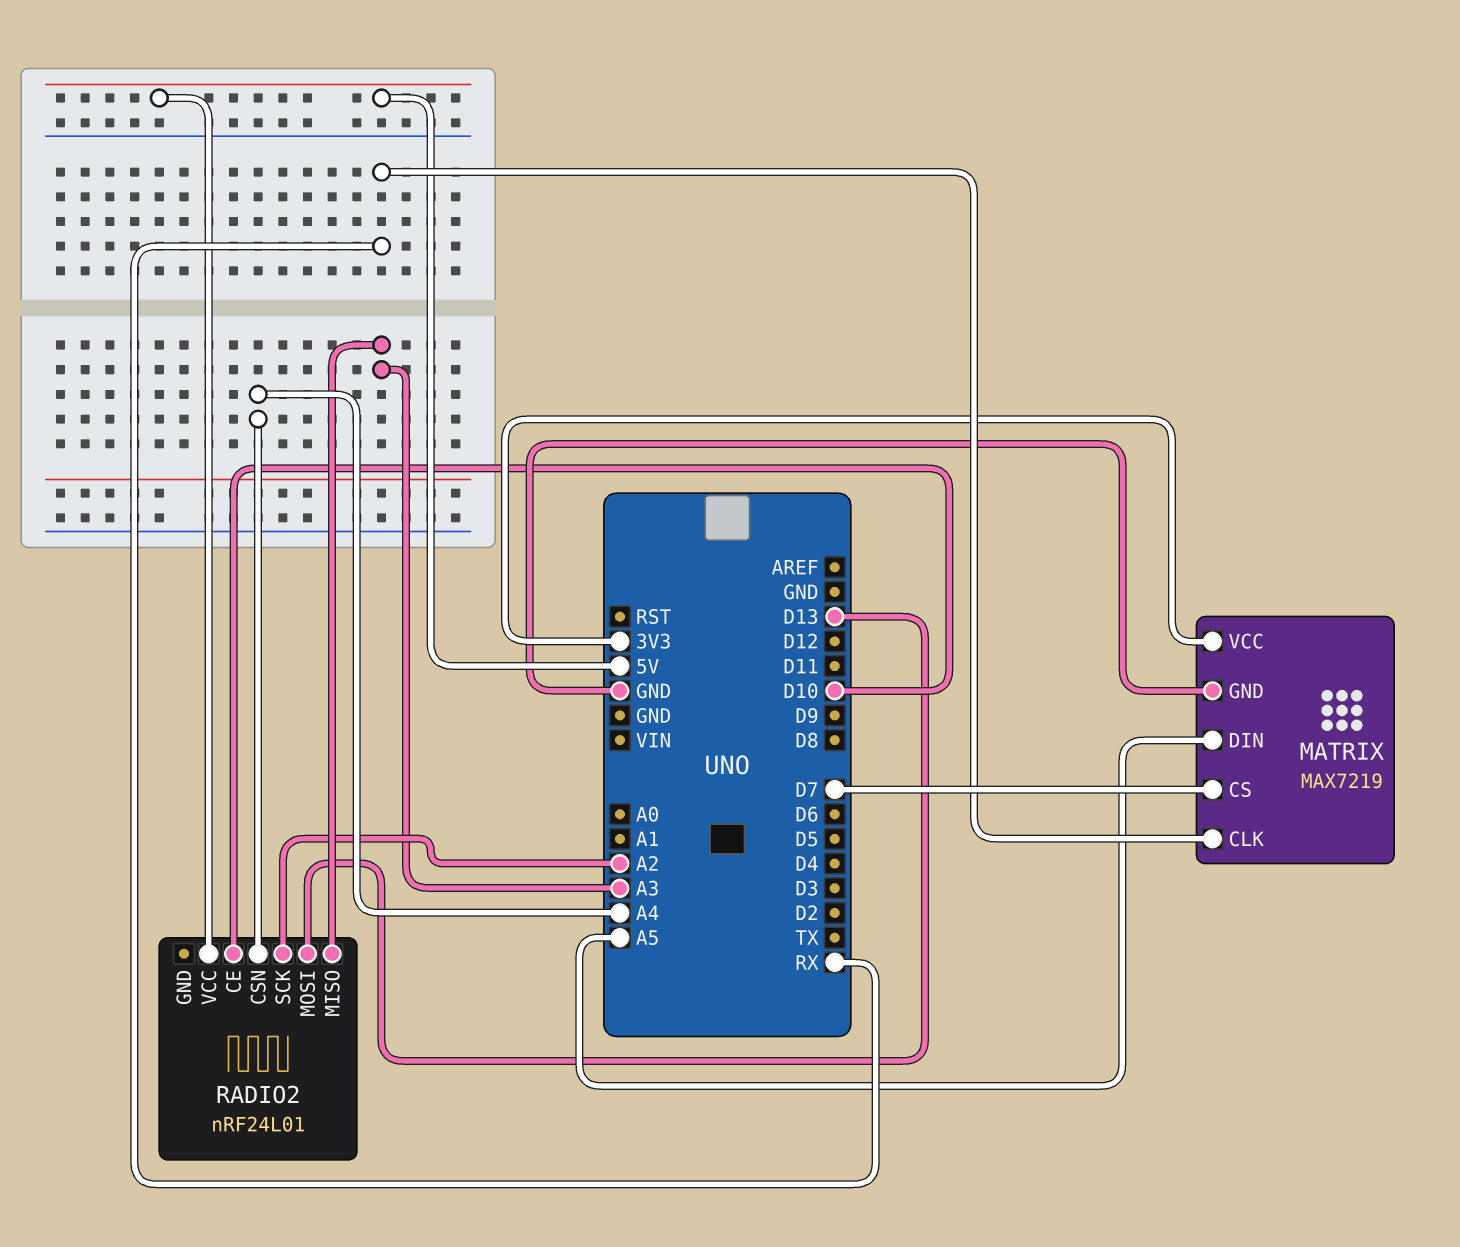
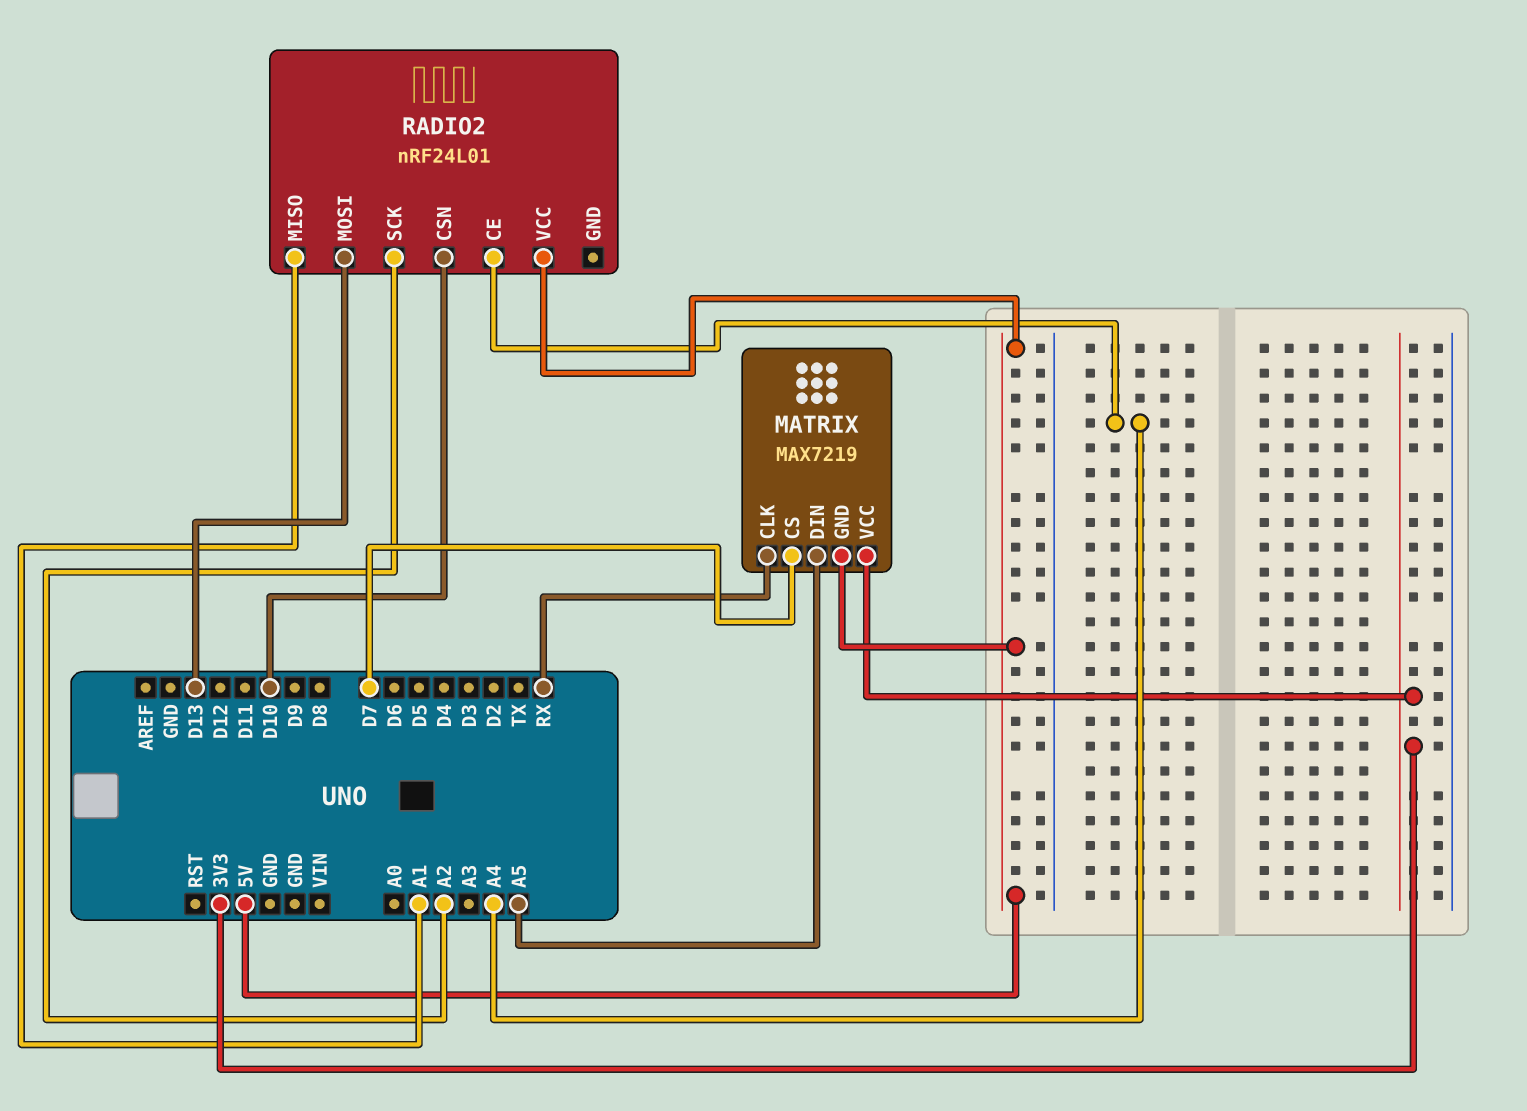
MATRIX pin GND: GND -> 5V
RADIO2 pin CE: D10 -> A4
RADIO2 pin CSN: A4 -> D10
RADIO2 pin MISO: A3 -> A1

